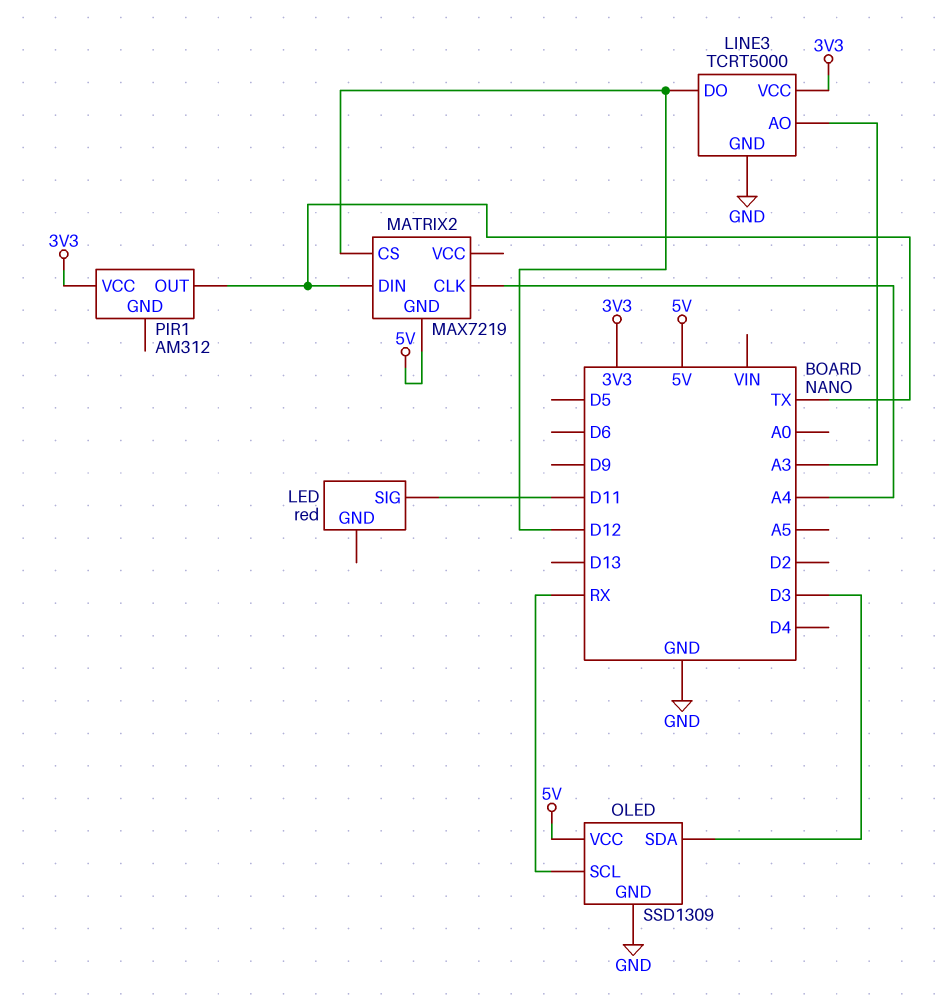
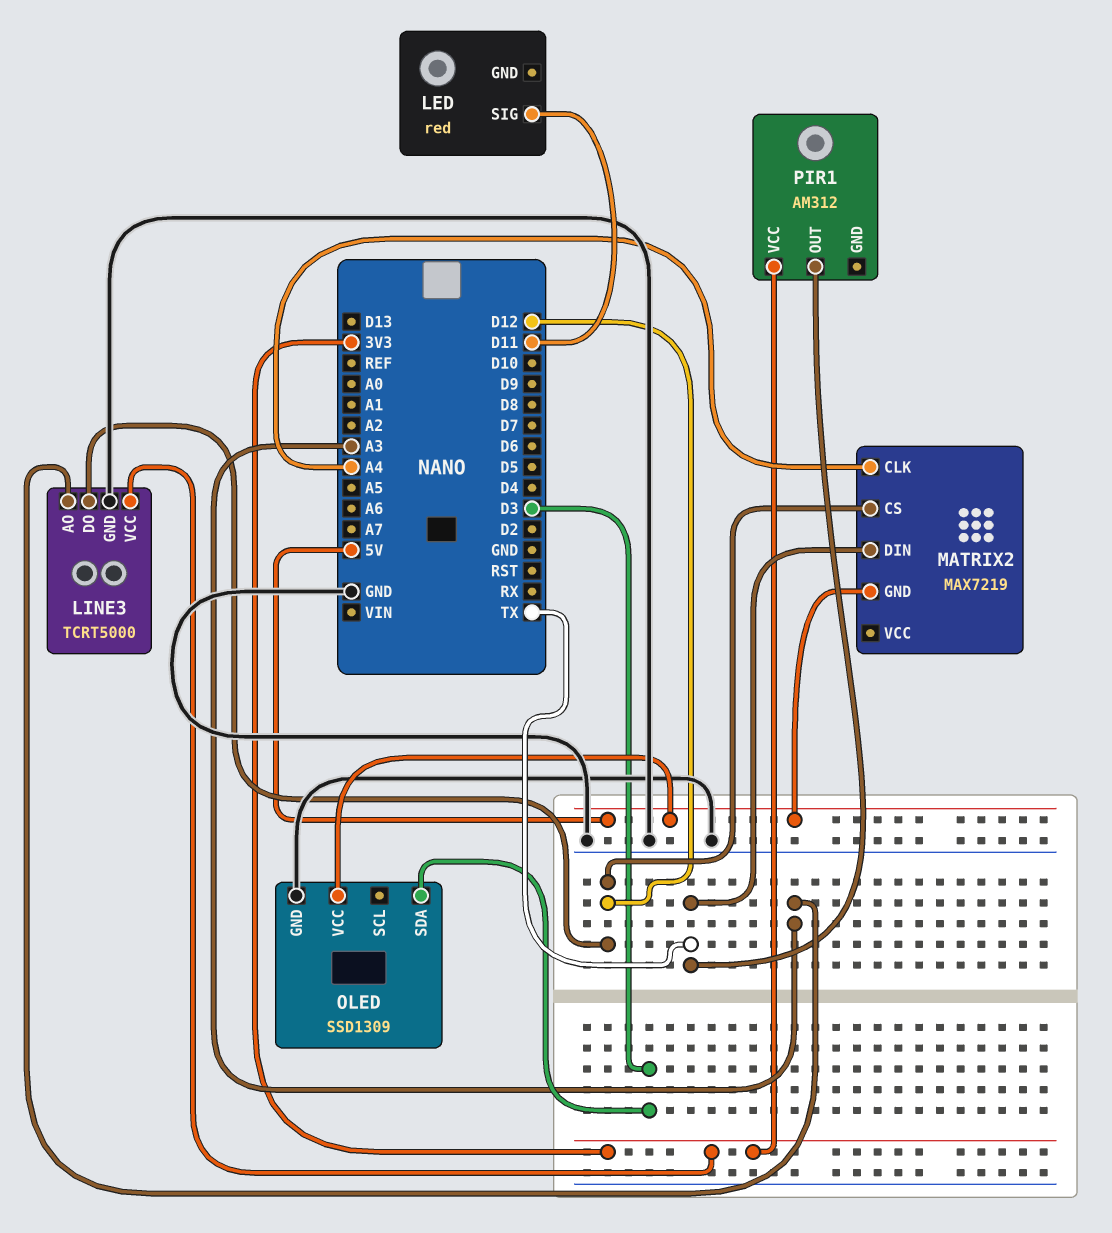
OLED pin SCL: RX -> none

